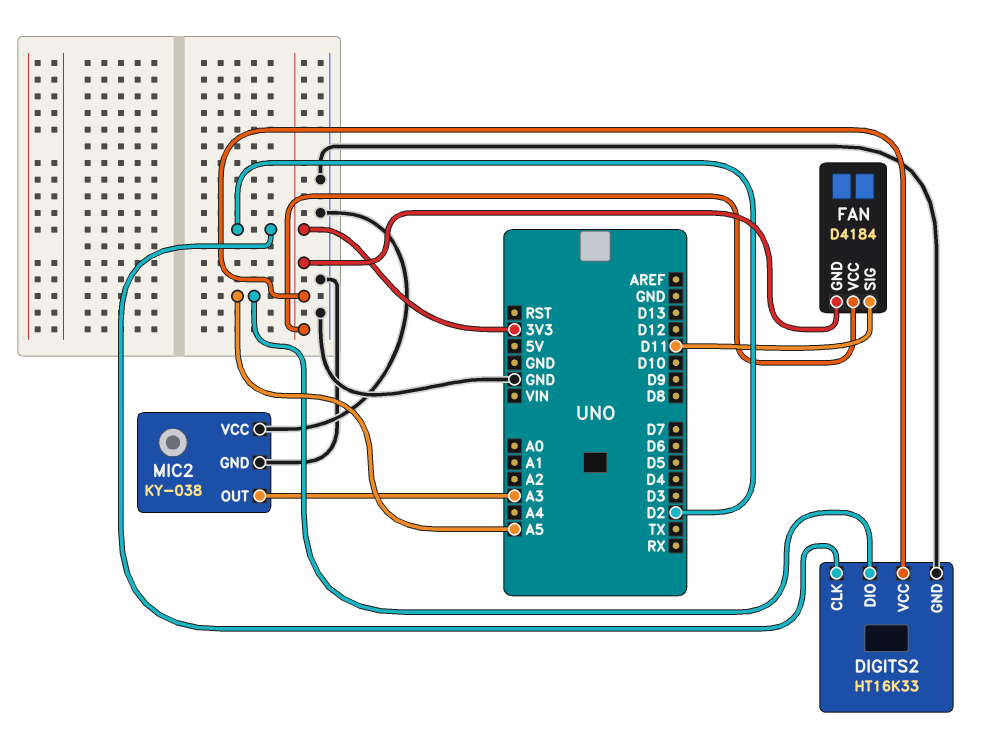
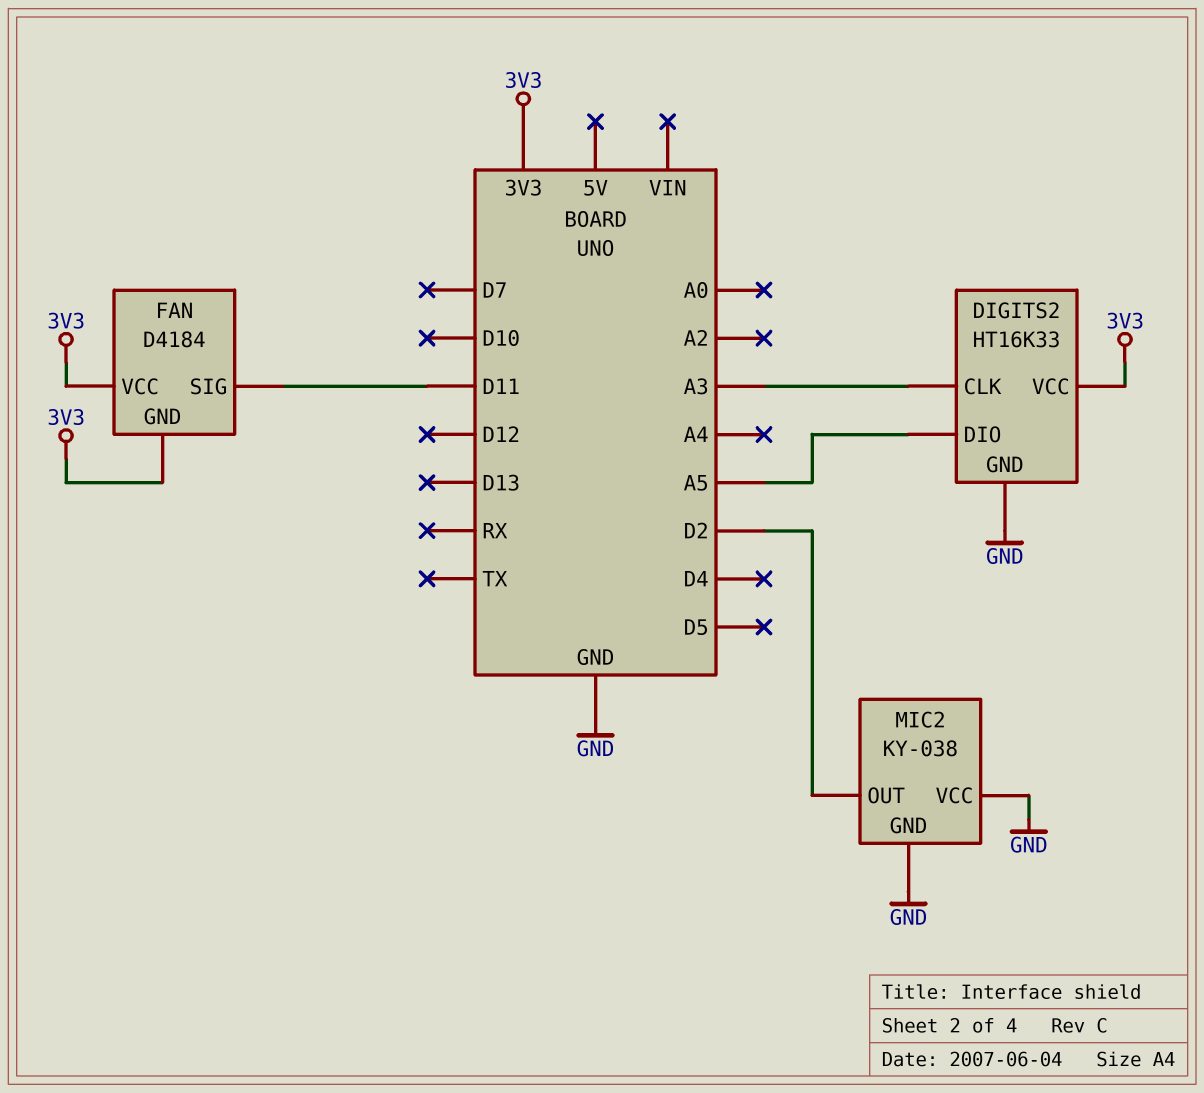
DIGITS2 pin CLK: D2 -> A3
MIC2 pin OUT: A3 -> D2

